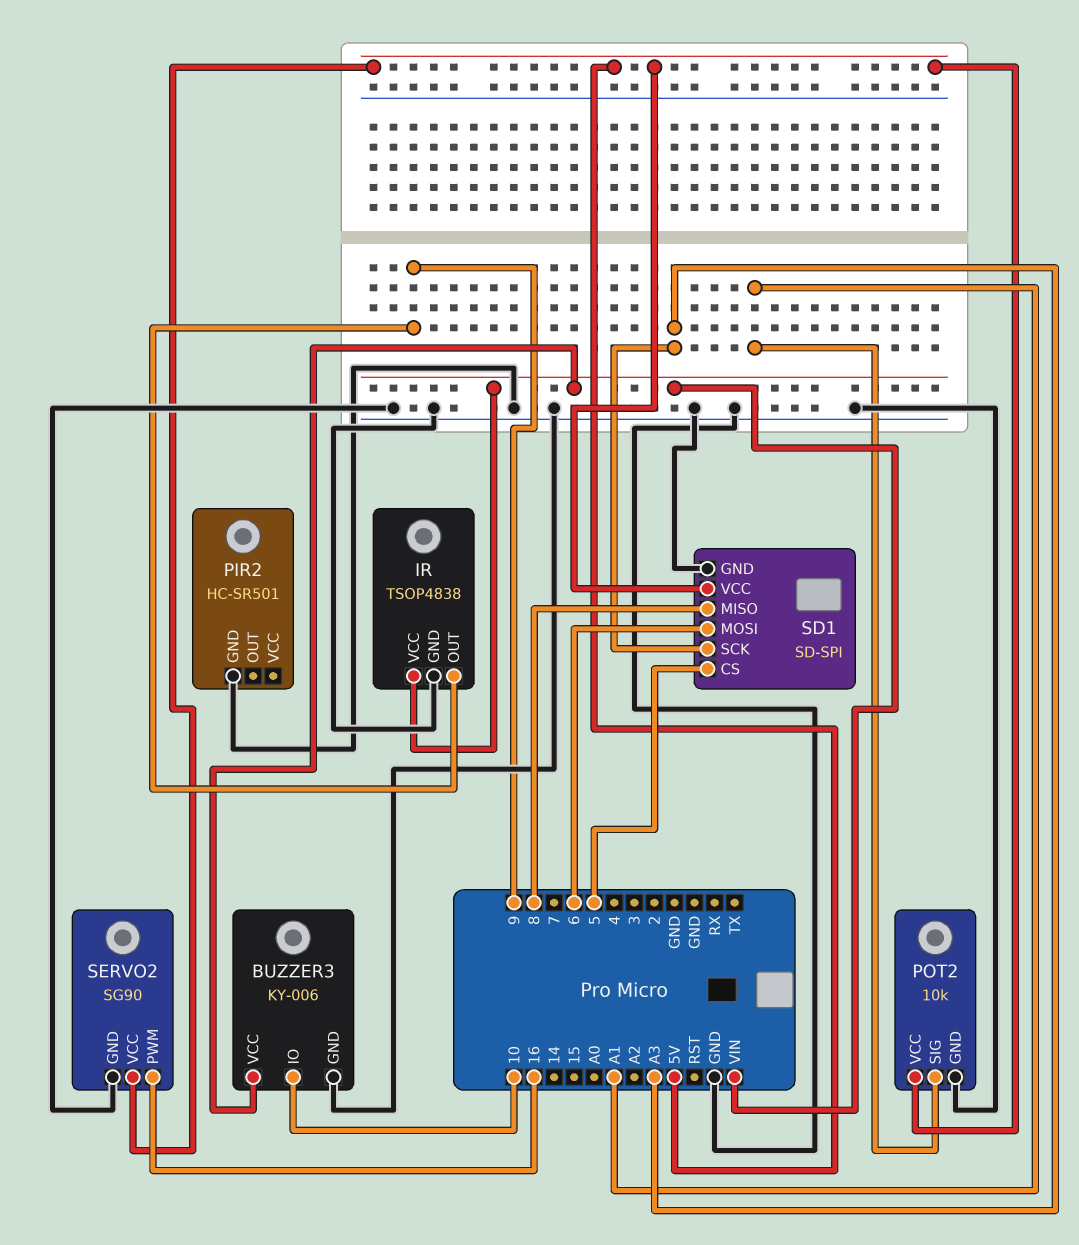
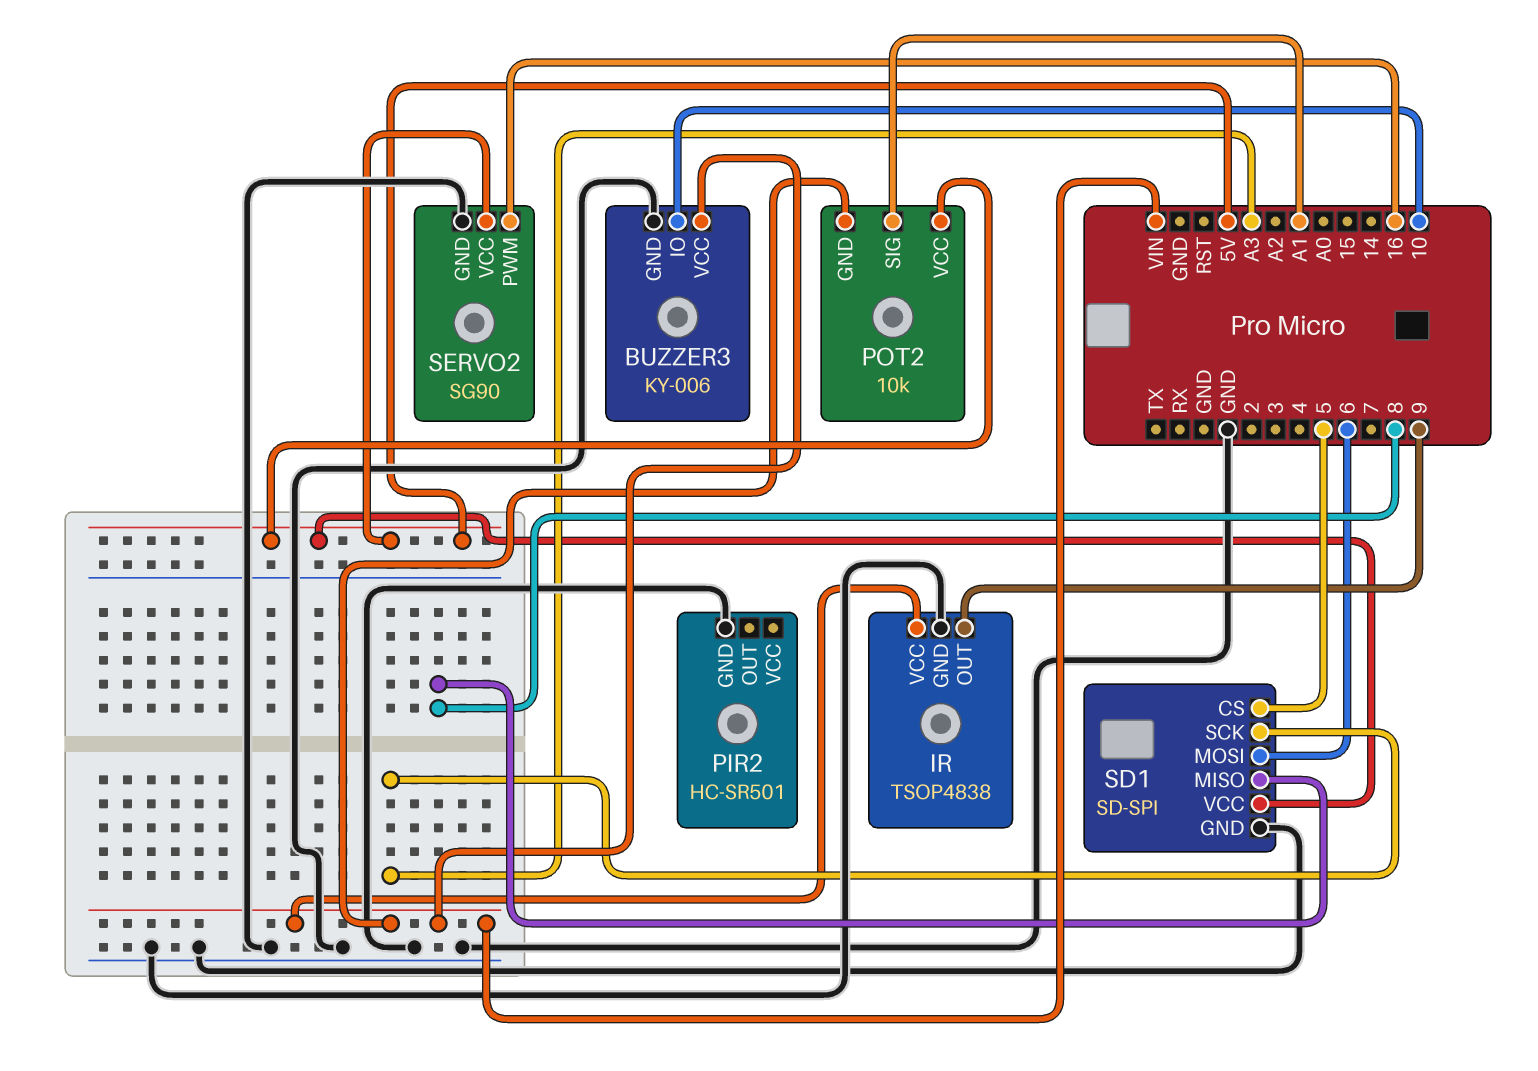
POT2 pin GND: GND -> VIN

